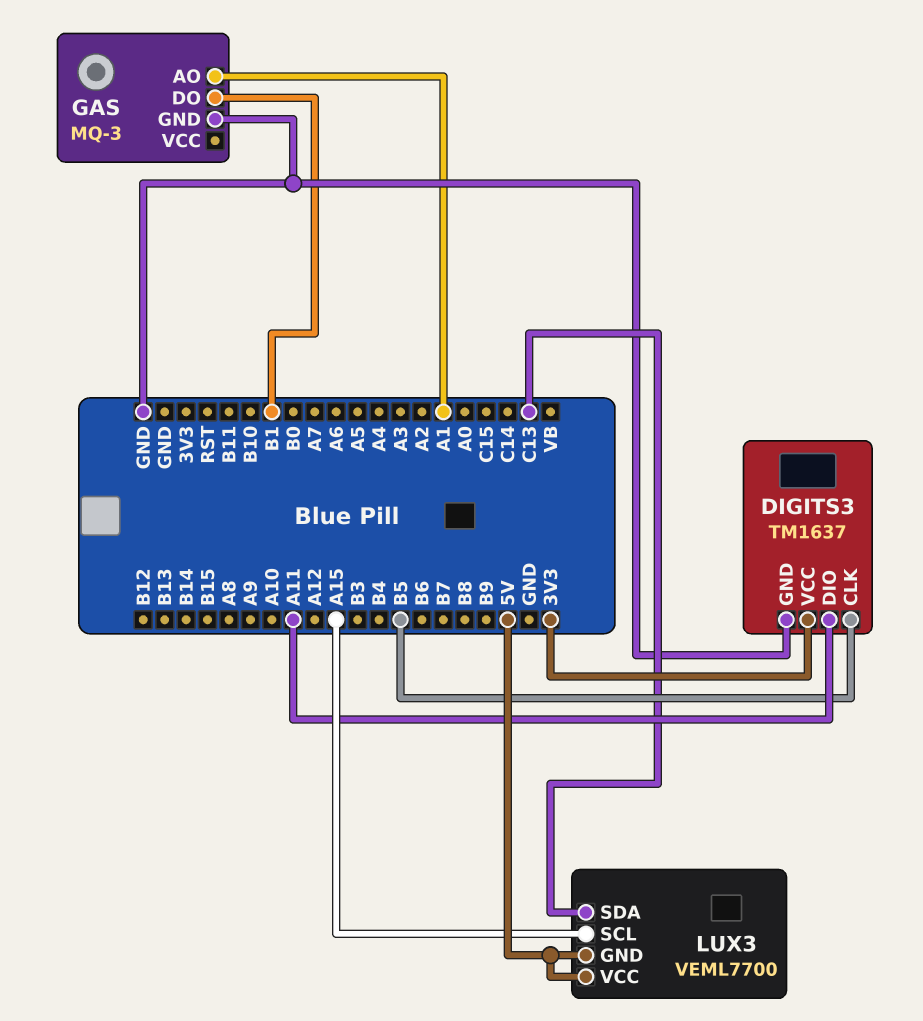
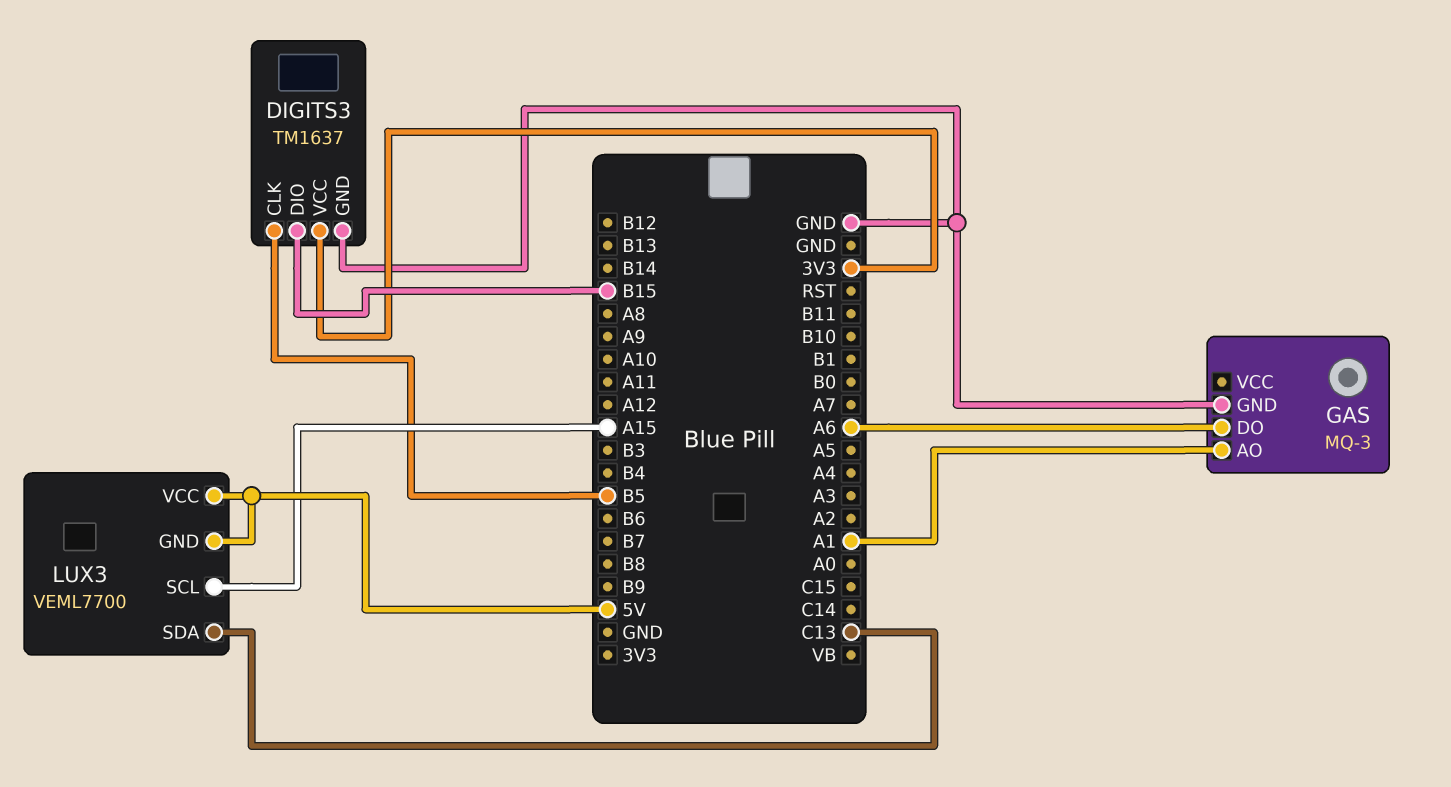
DIGITS3 pin DIO: A11 -> B15
GAS pin DO: B1 -> A6

